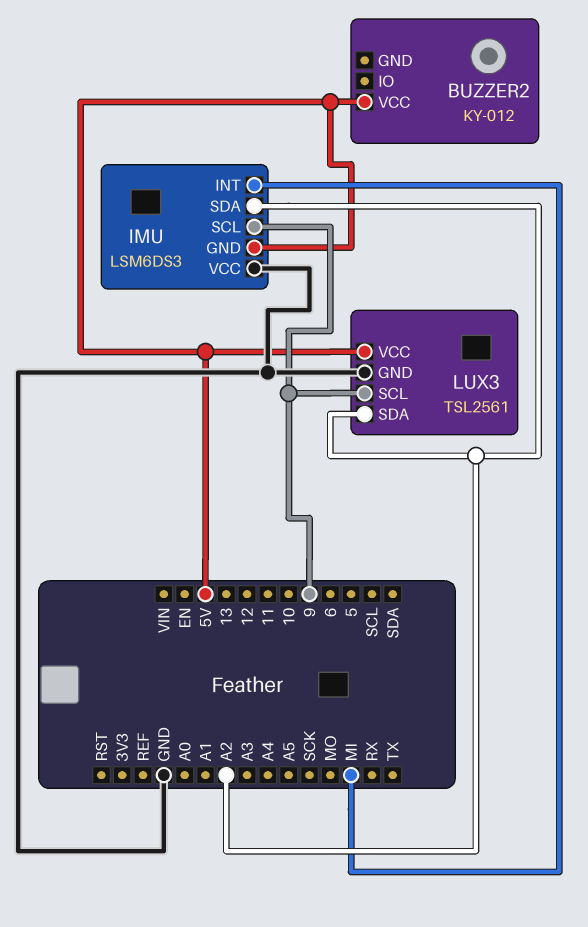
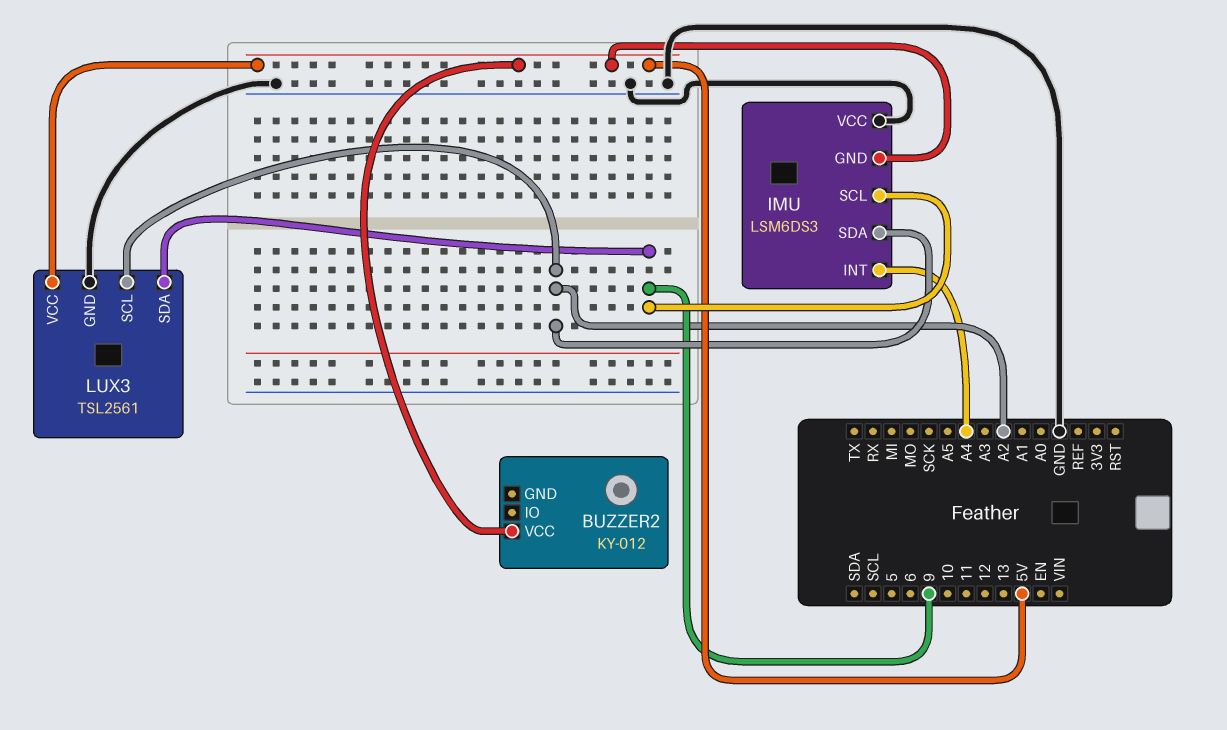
IMU pin INT: MI -> A4
LUX3 pin SCL: 9 -> A2
LUX3 pin SDA: A2 -> 9

